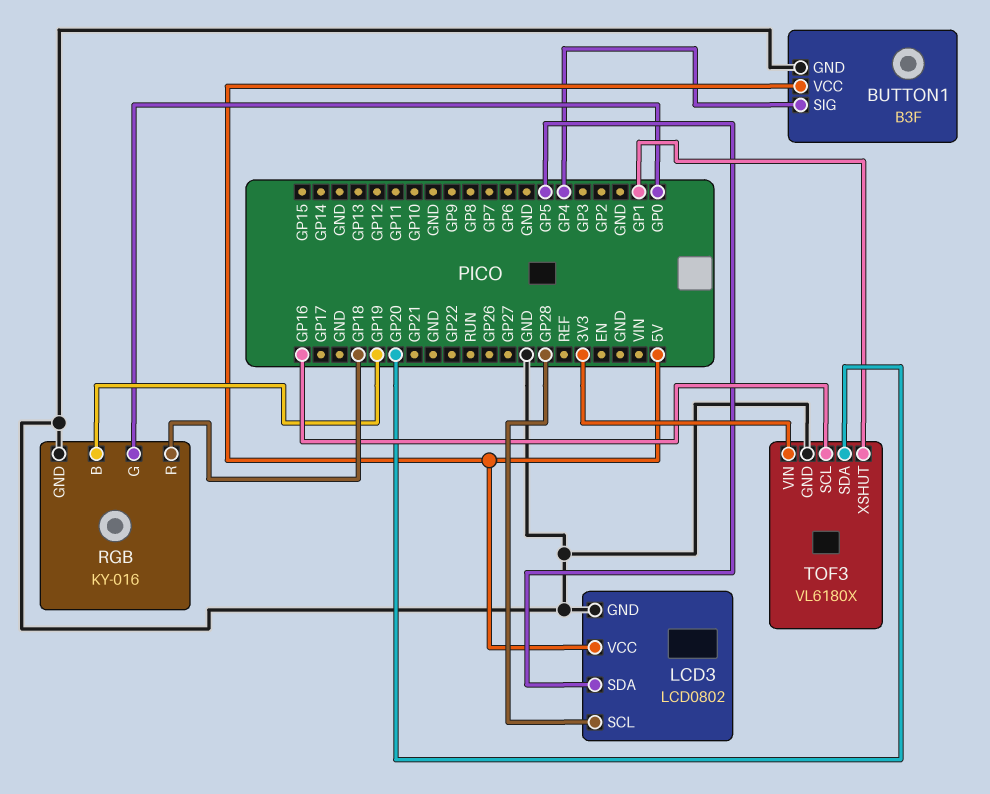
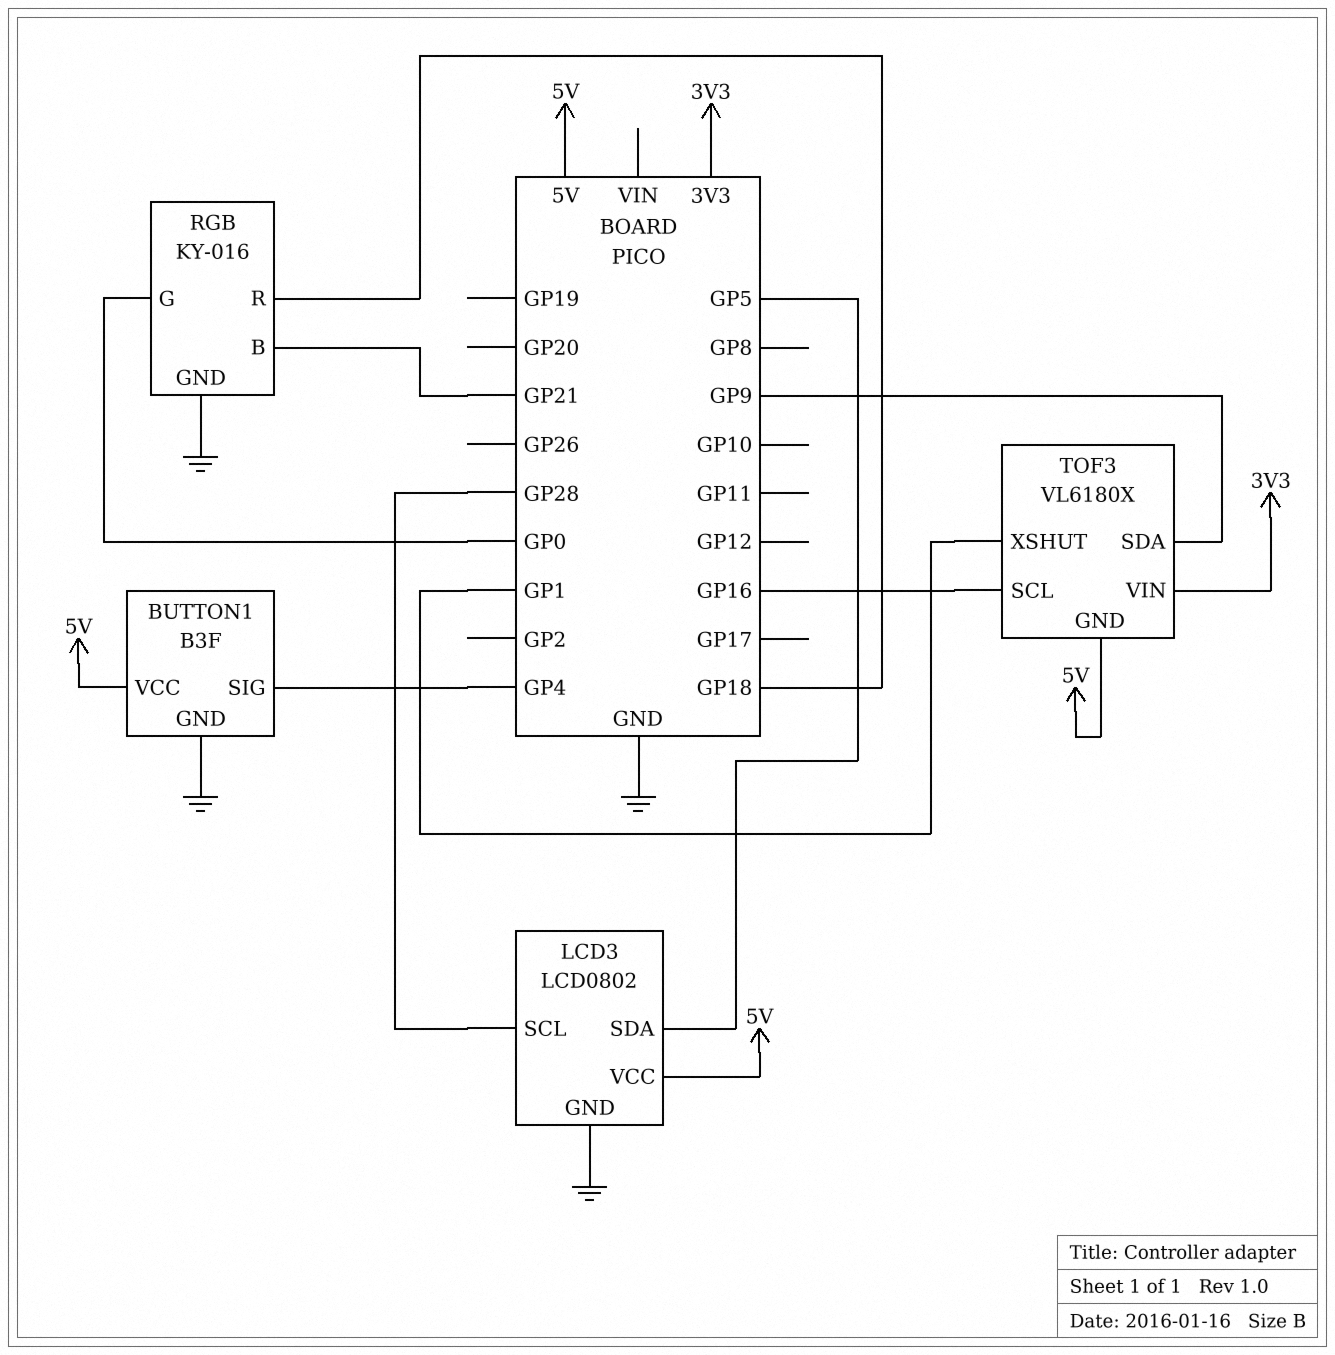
RGB pin B: GP19 -> GP21
TOF3 pin GND: GND -> 5V
TOF3 pin SDA: GP20 -> GP9

